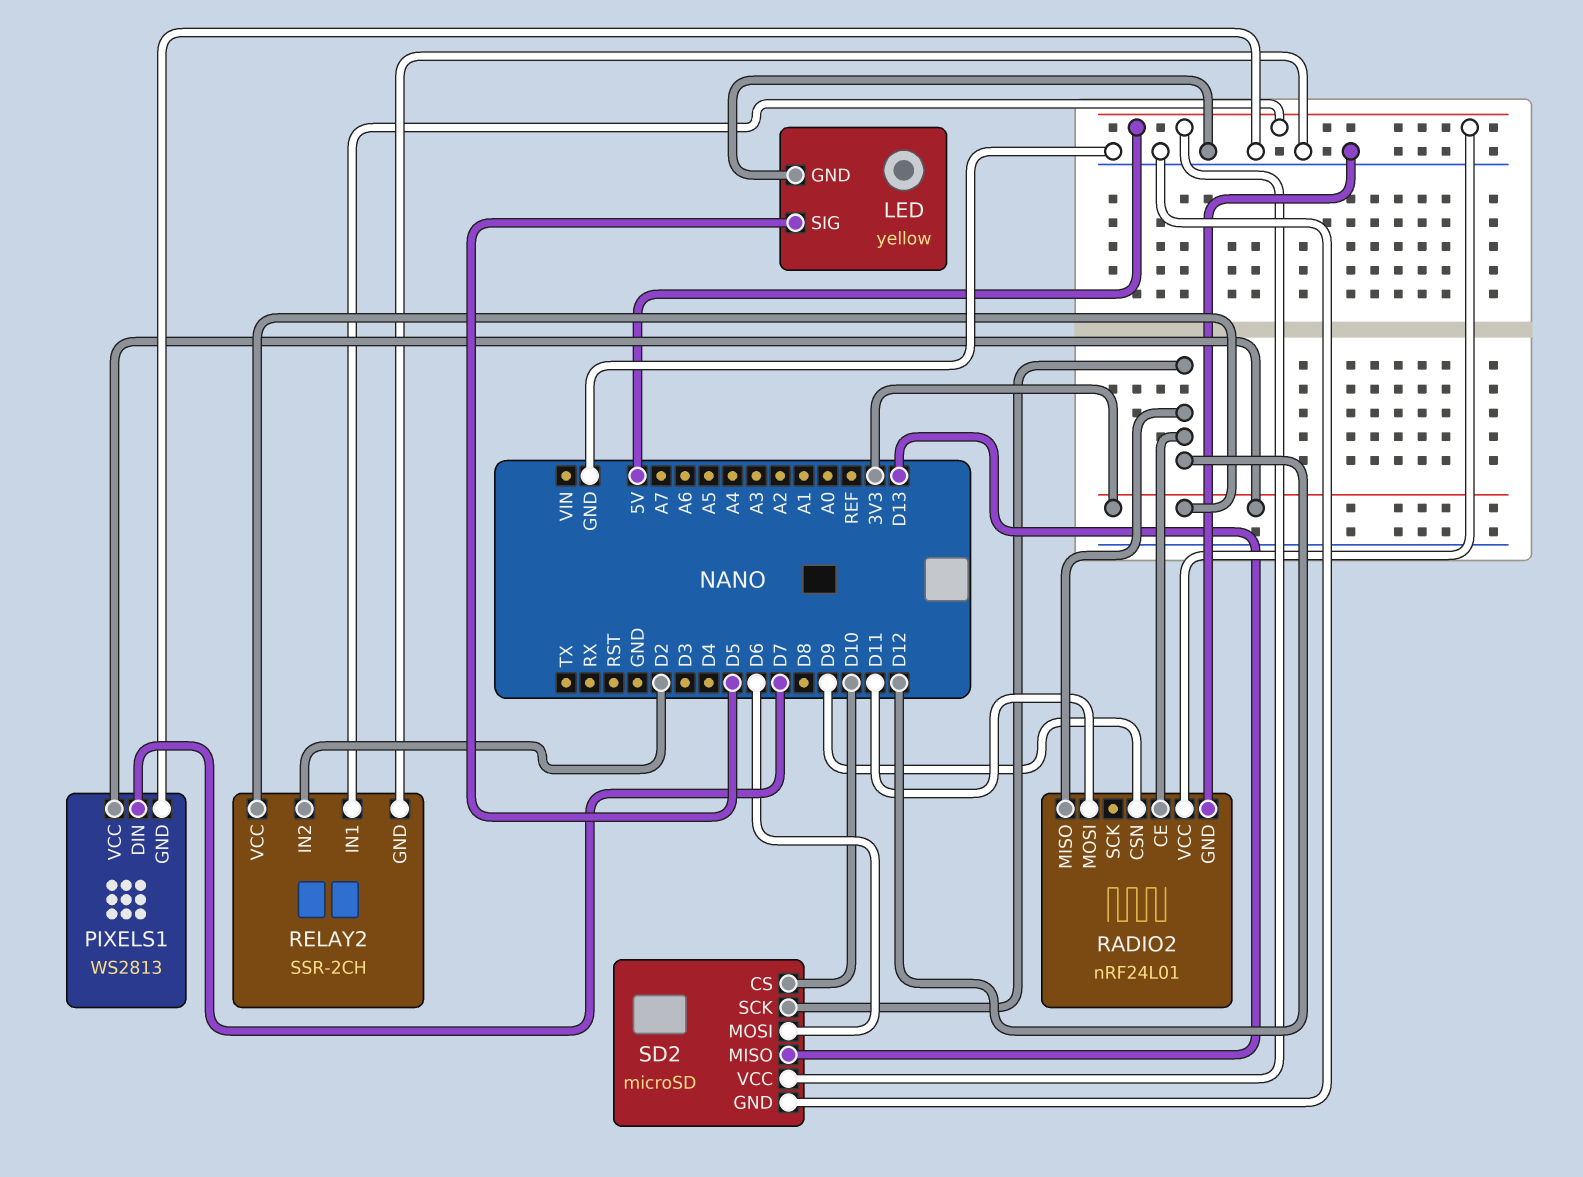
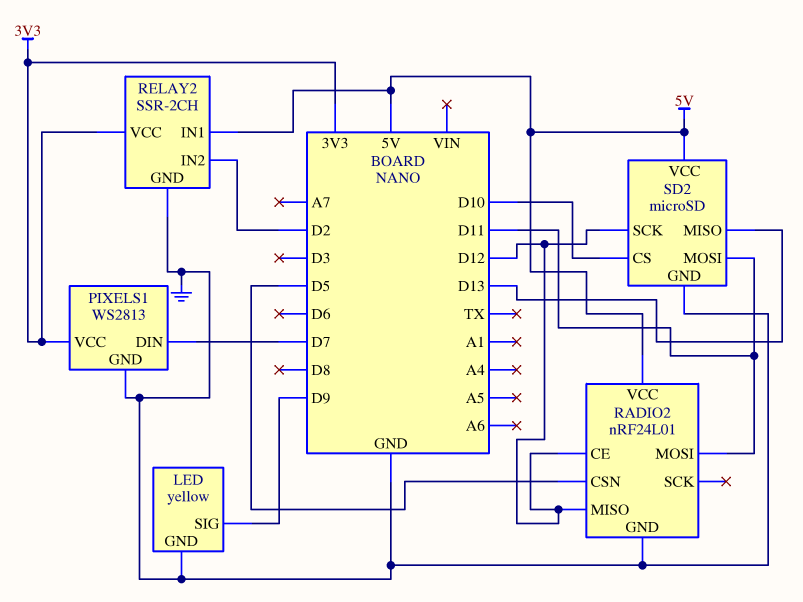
LED pin SIG: D5 -> D9
RADIO2 pin CSN: D9 -> D5
SD2 pin MOSI: D6 -> D11

